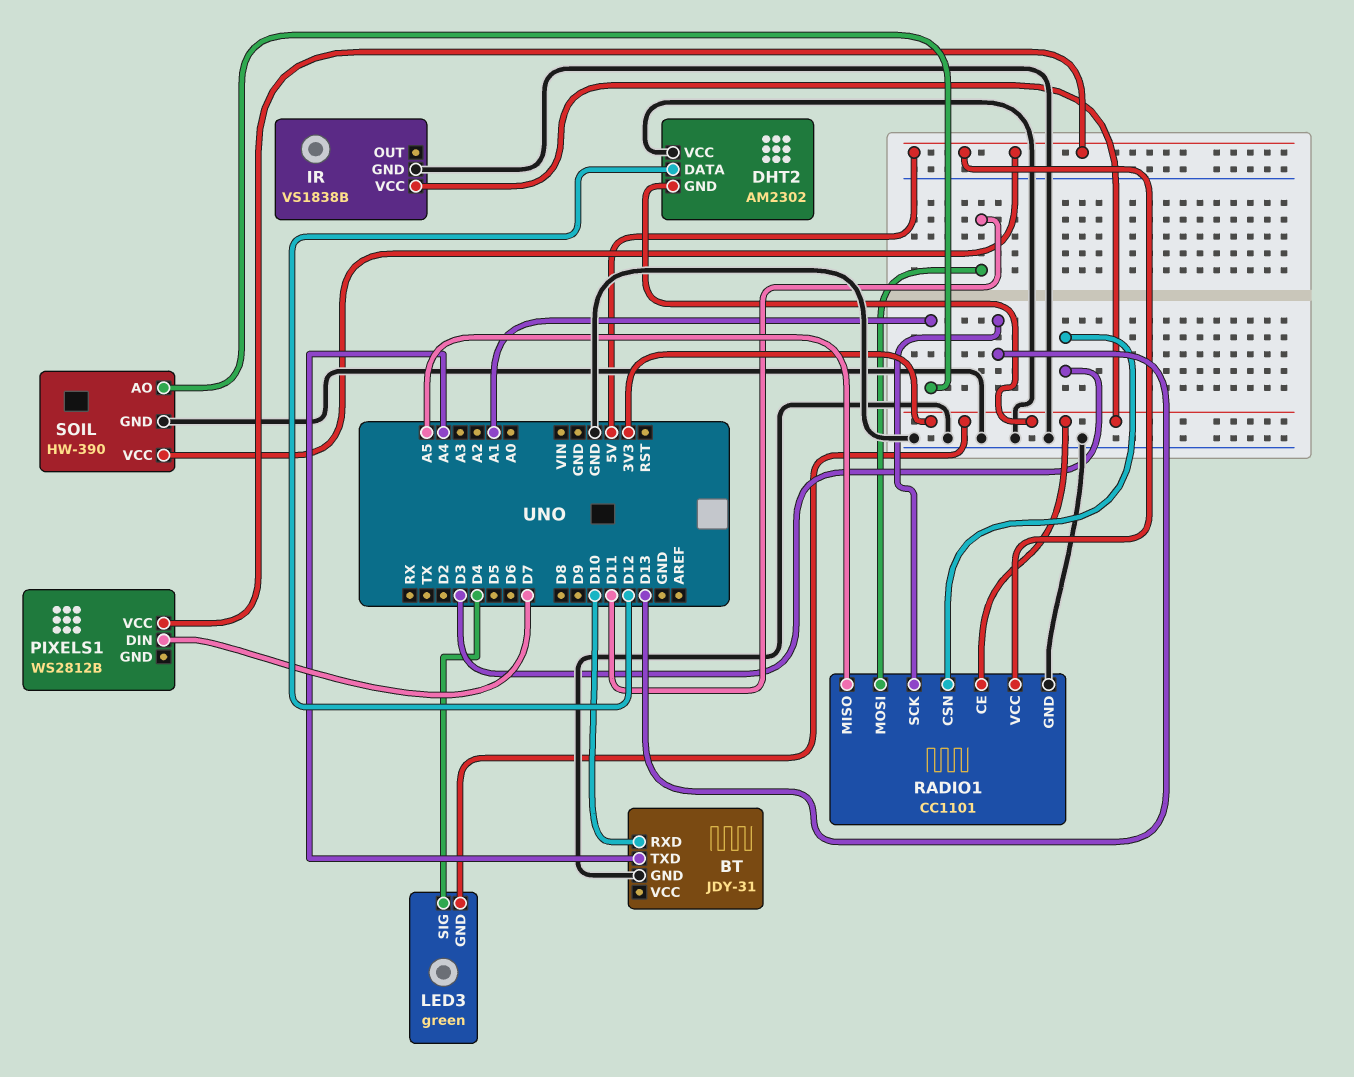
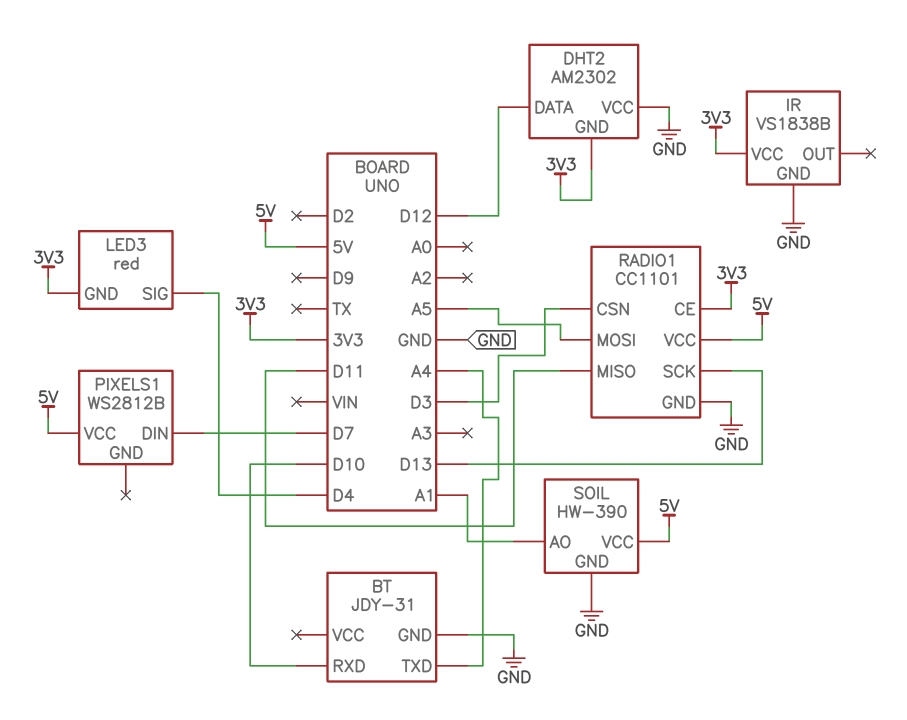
LED3: green -> red
RADIO1 pin MISO: A5 -> D11
RADIO1 pin MOSI: D11 -> A5

